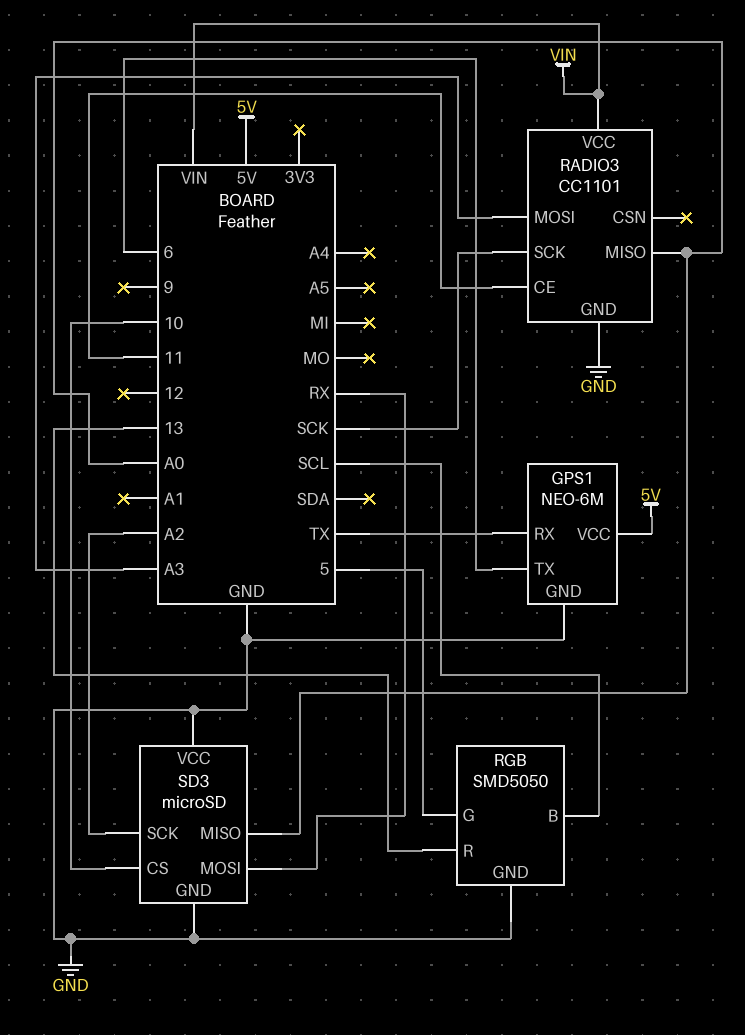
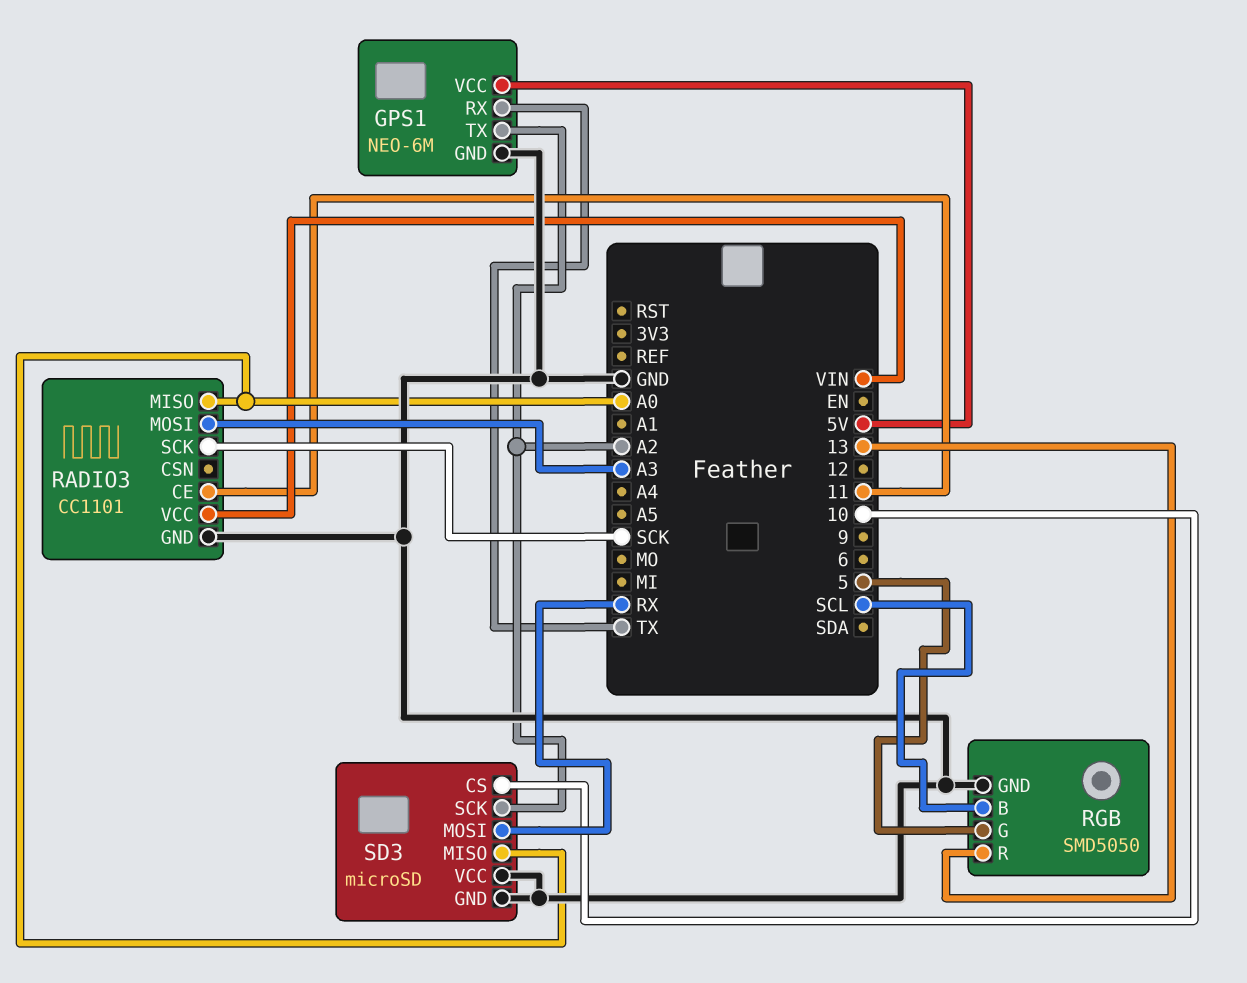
GPS1 pin TX: 6 -> A2

